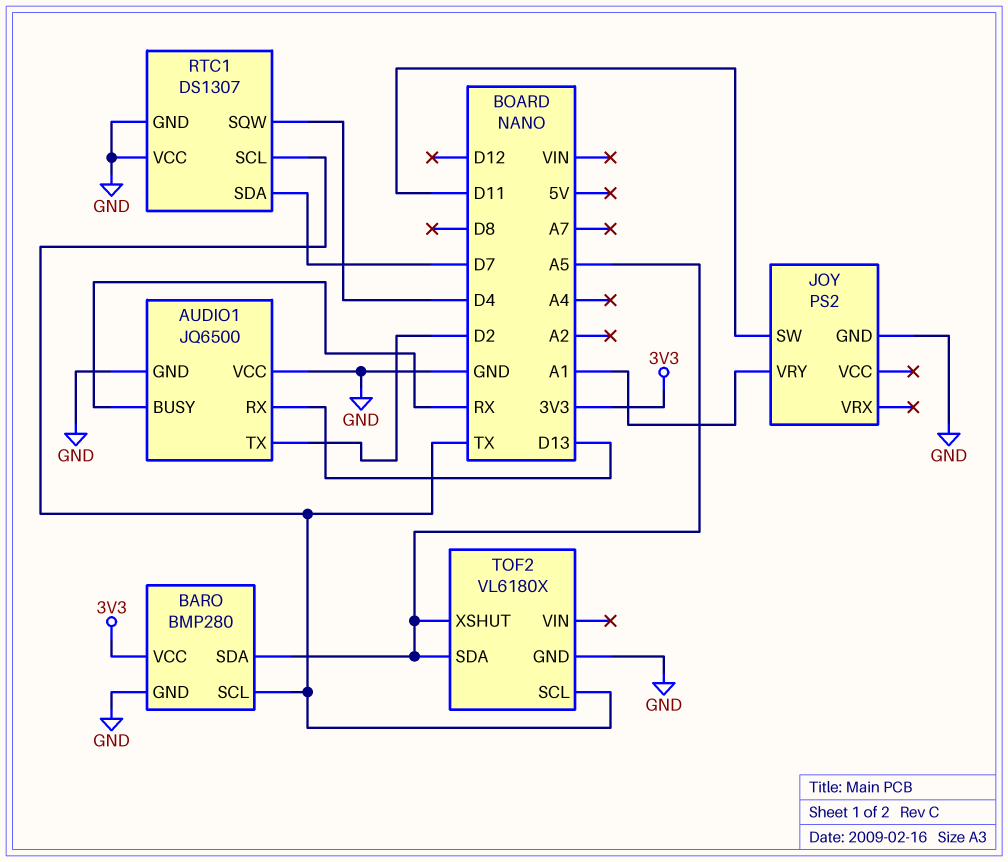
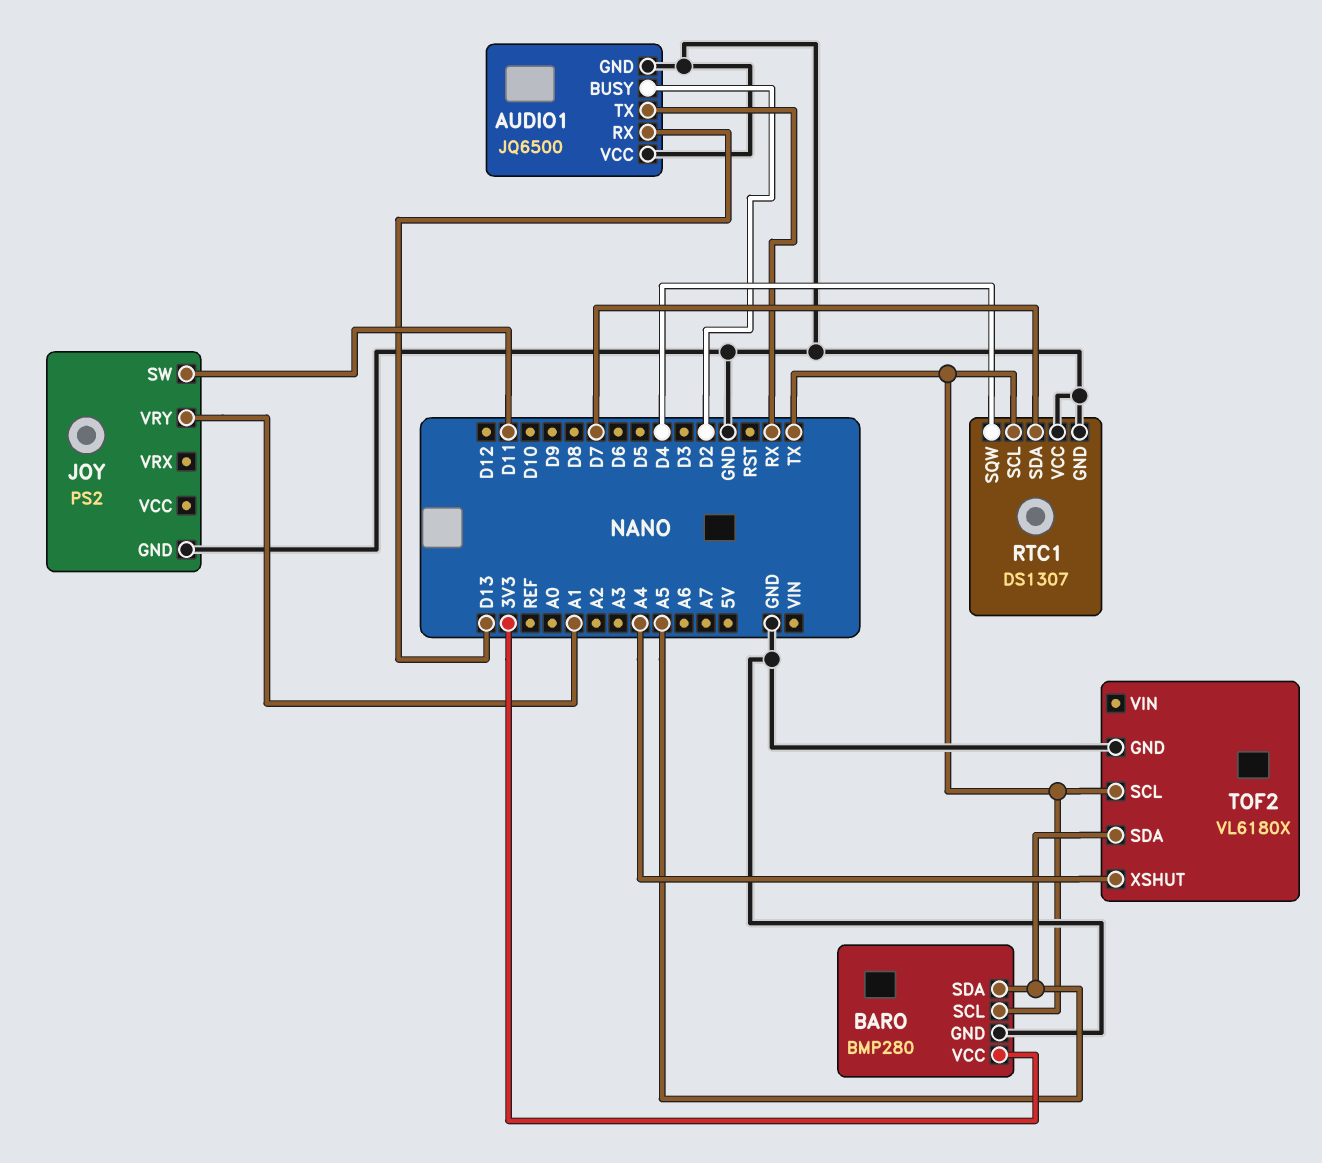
AUDIO1 pin BUSY: RX -> D2
AUDIO1 pin TX: D2 -> RX
TOF2 pin XSHUT: A5 -> A4

